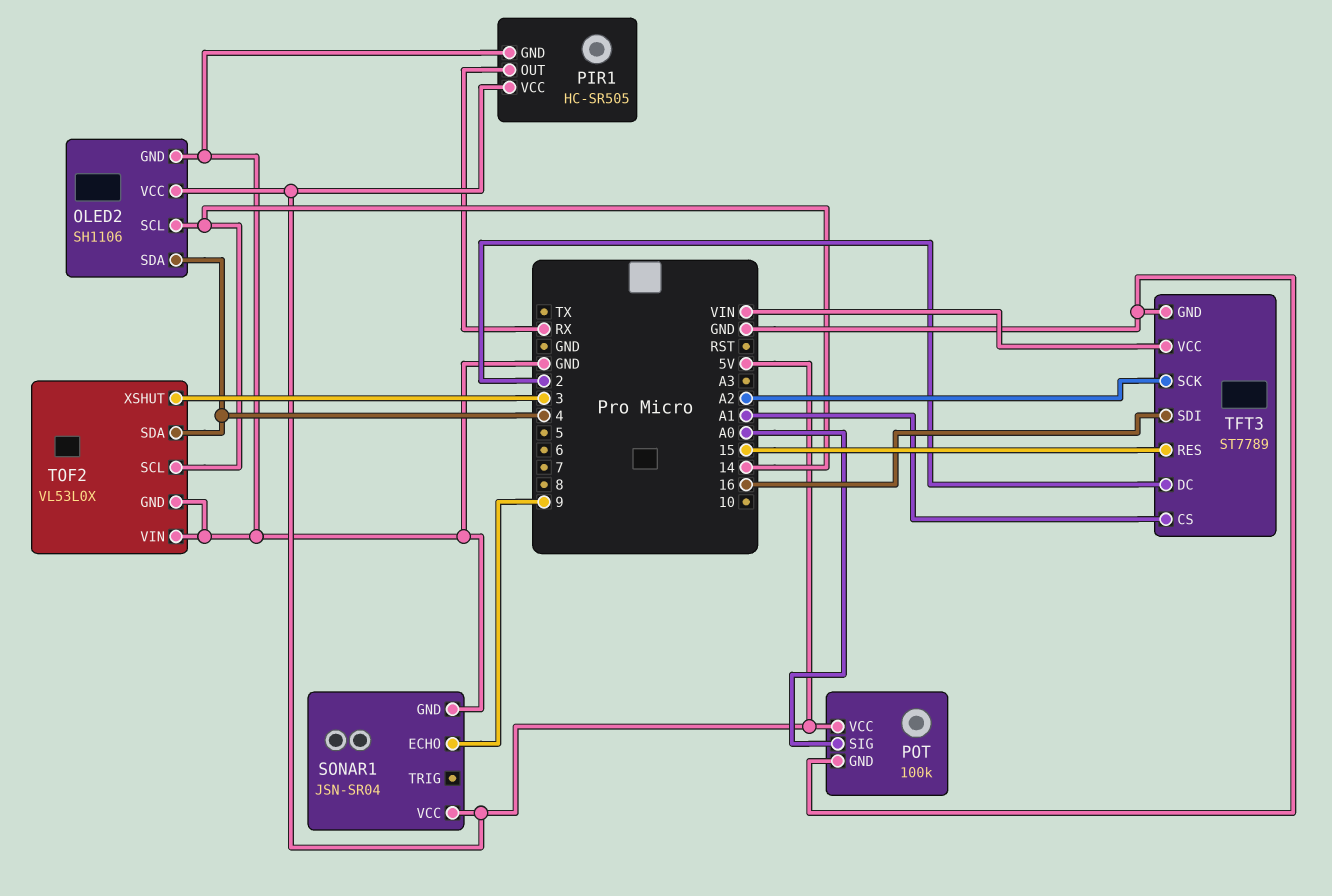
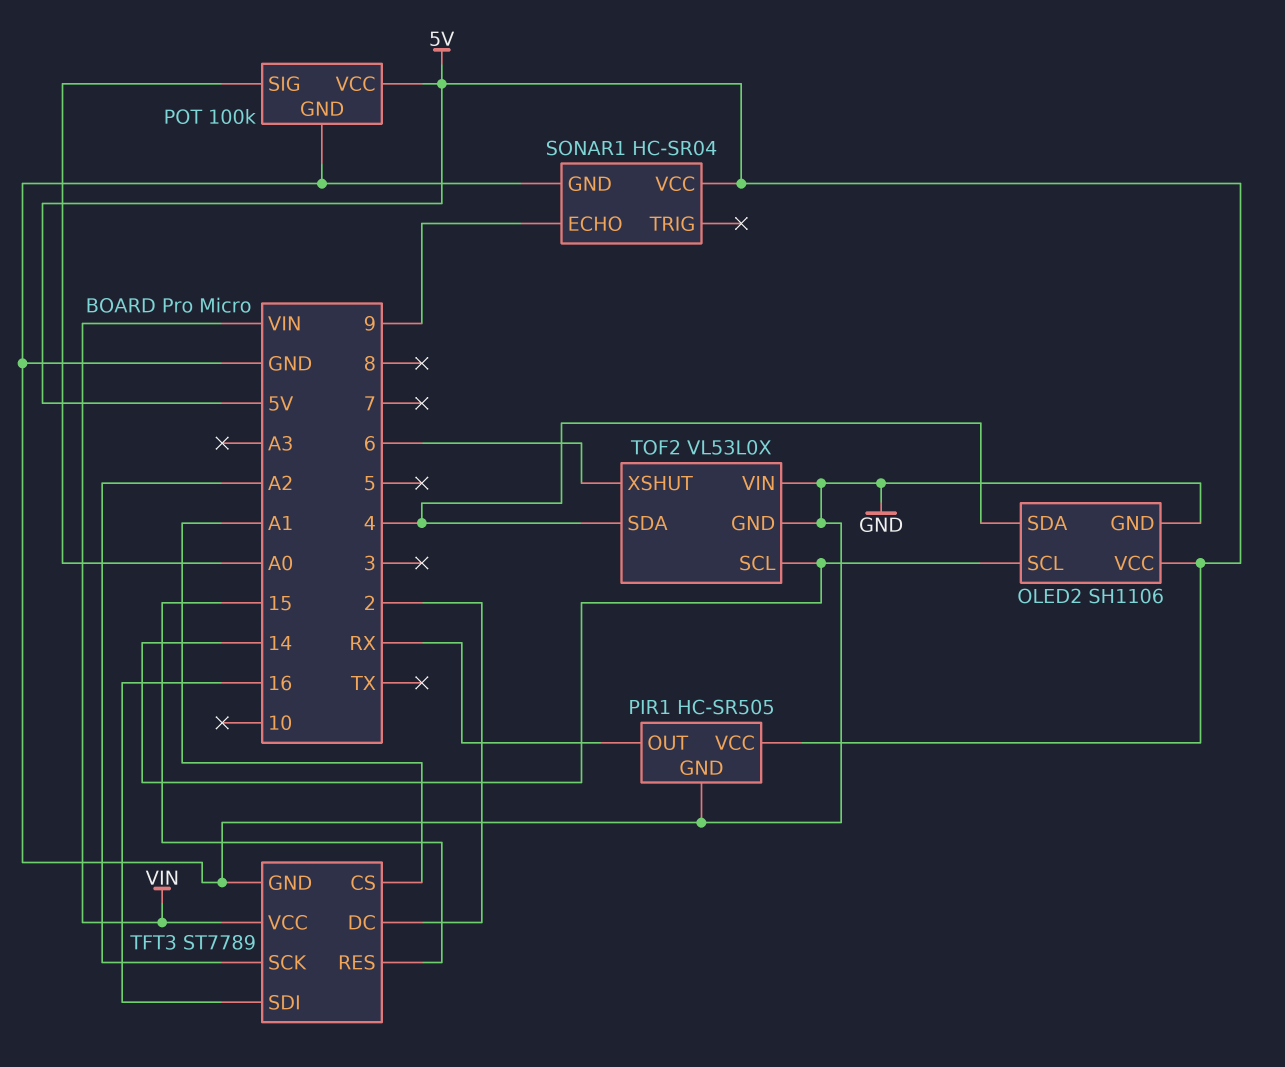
SONAR1: JSN-SR04 -> HC-SR04
TOF2 pin XSHUT: 3 -> 6

